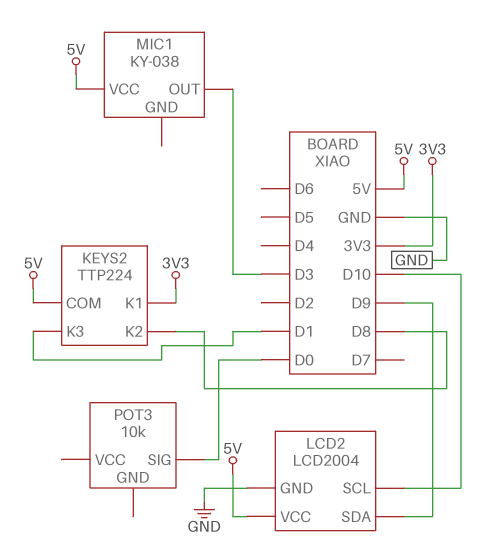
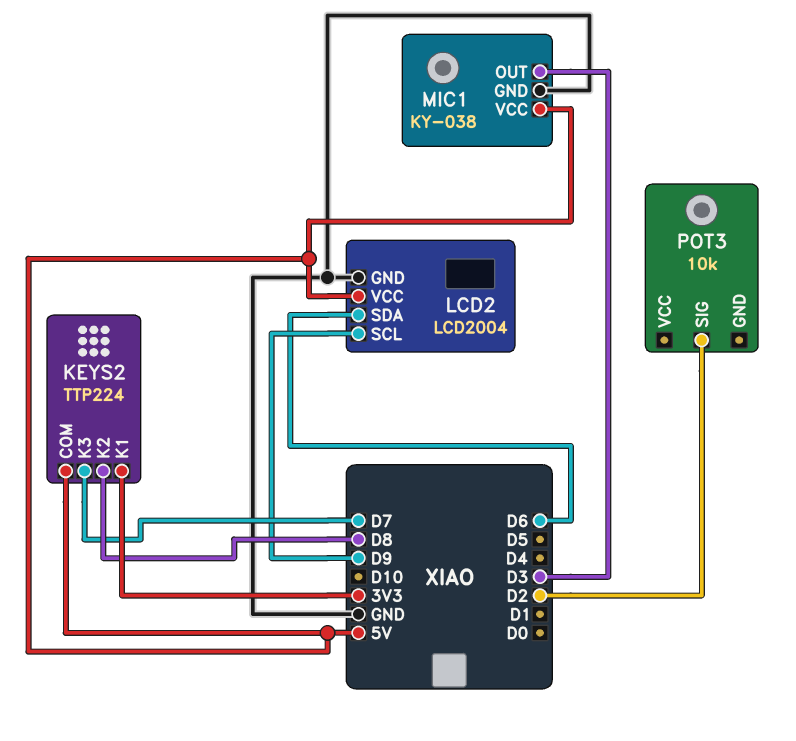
KEYS2 pin K3: D1 -> D7
LCD2 pin SCL: D10 -> D9
LCD2 pin SDA: D9 -> D6
MIC1 pin GND: none -> GND
POT3 pin SIG: D0 -> D2

